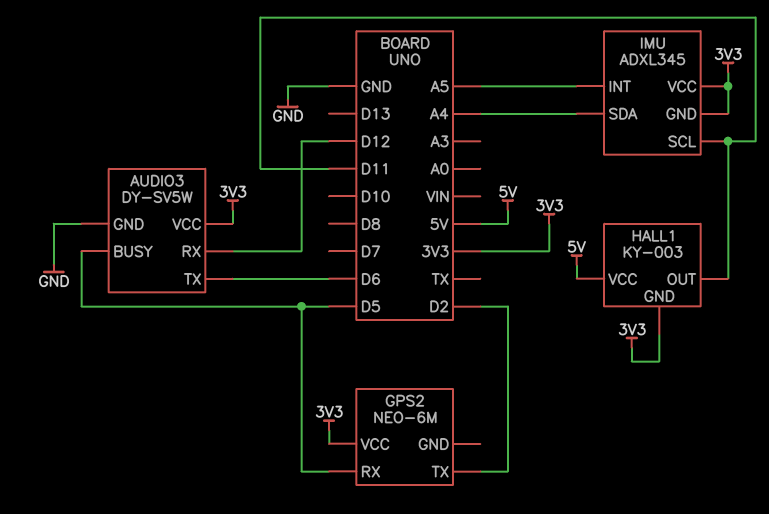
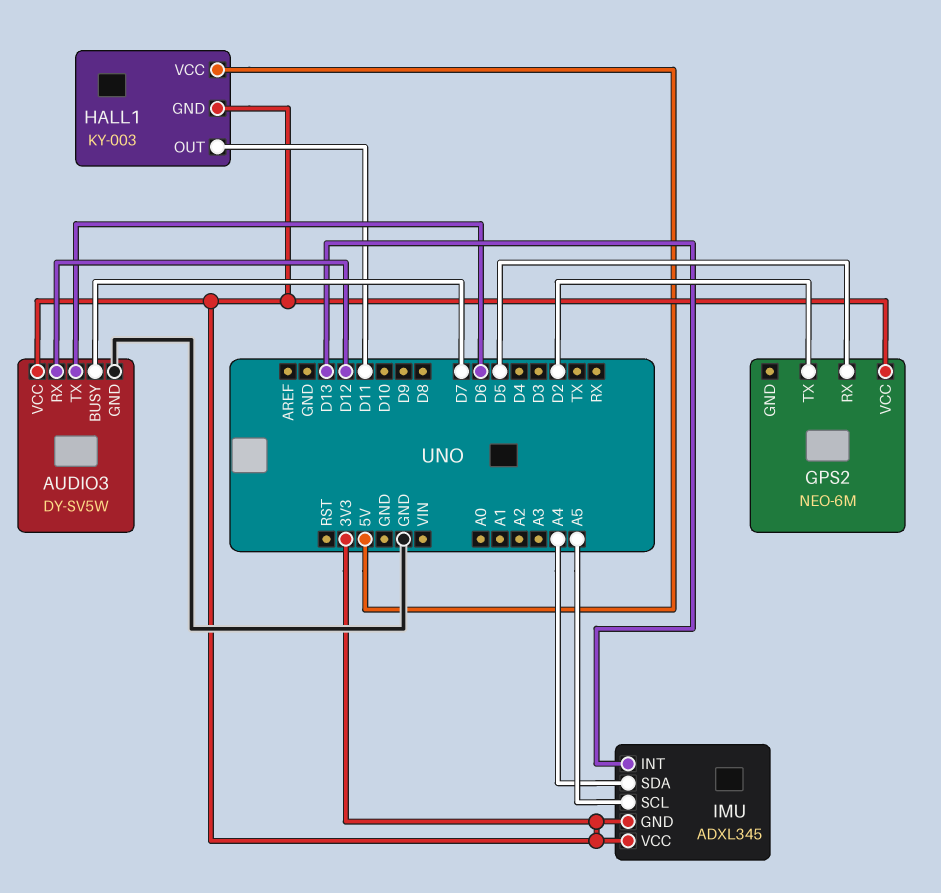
AUDIO3 pin BUSY: D5 -> D7
IMU pin INT: A5 -> D13
IMU pin SCL: D11 -> A5

